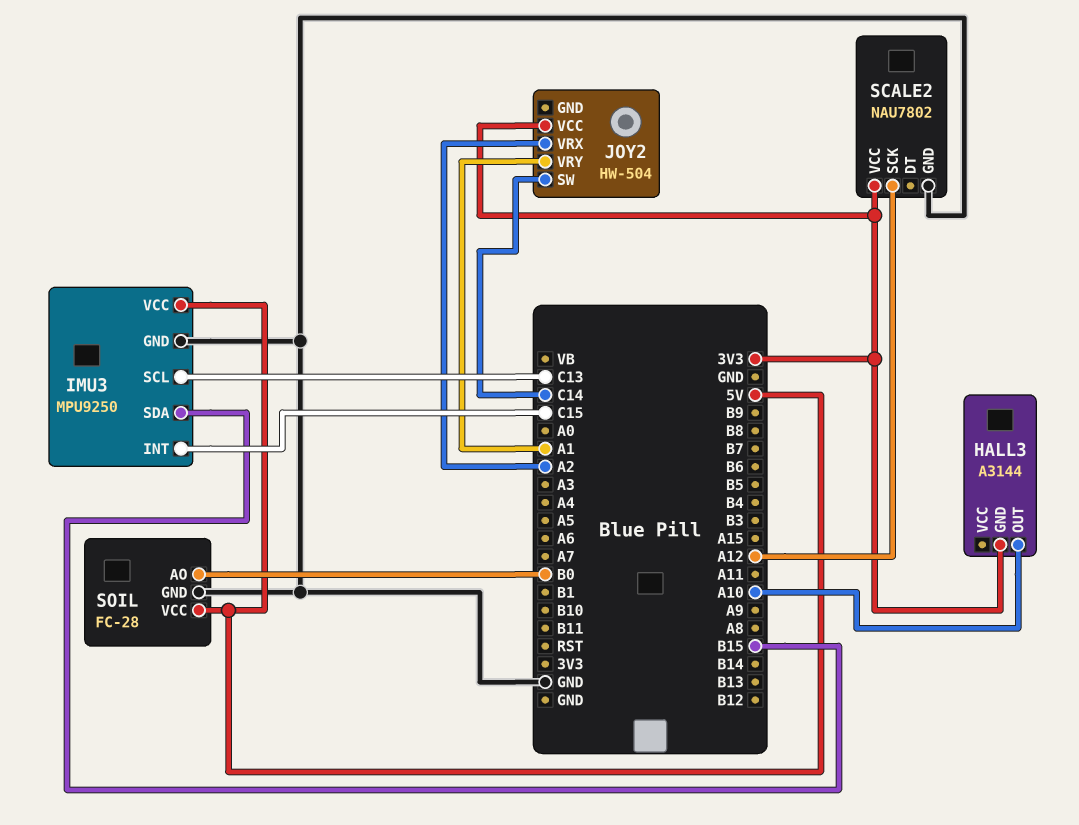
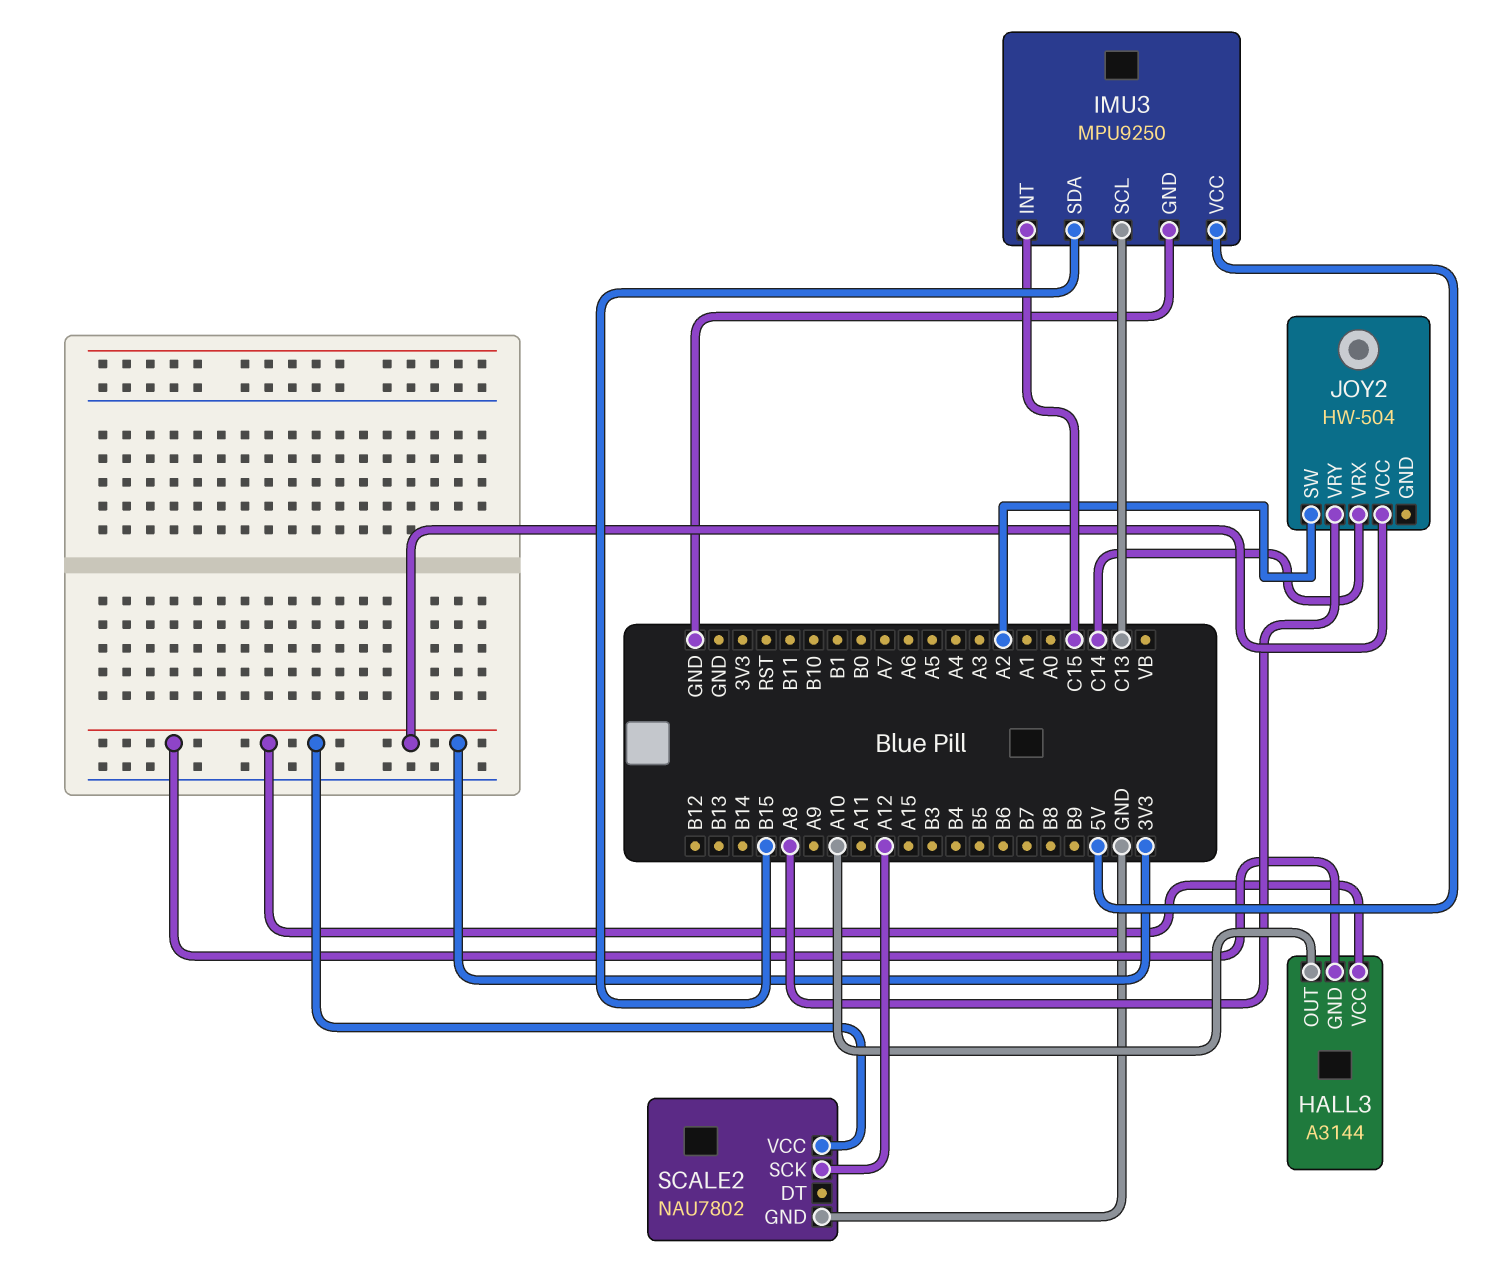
HALL3 pin VCC: none -> 3V3
JOY2 pin SW: C14 -> A2
JOY2 pin VRX: A2 -> C14
JOY2 pin VRY: A1 -> A8
SOIL: FC-28 -> none
SOIL pin AO: B0 -> none
SOIL pin GND: GND -> none
SOIL pin VCC: 5V -> none

